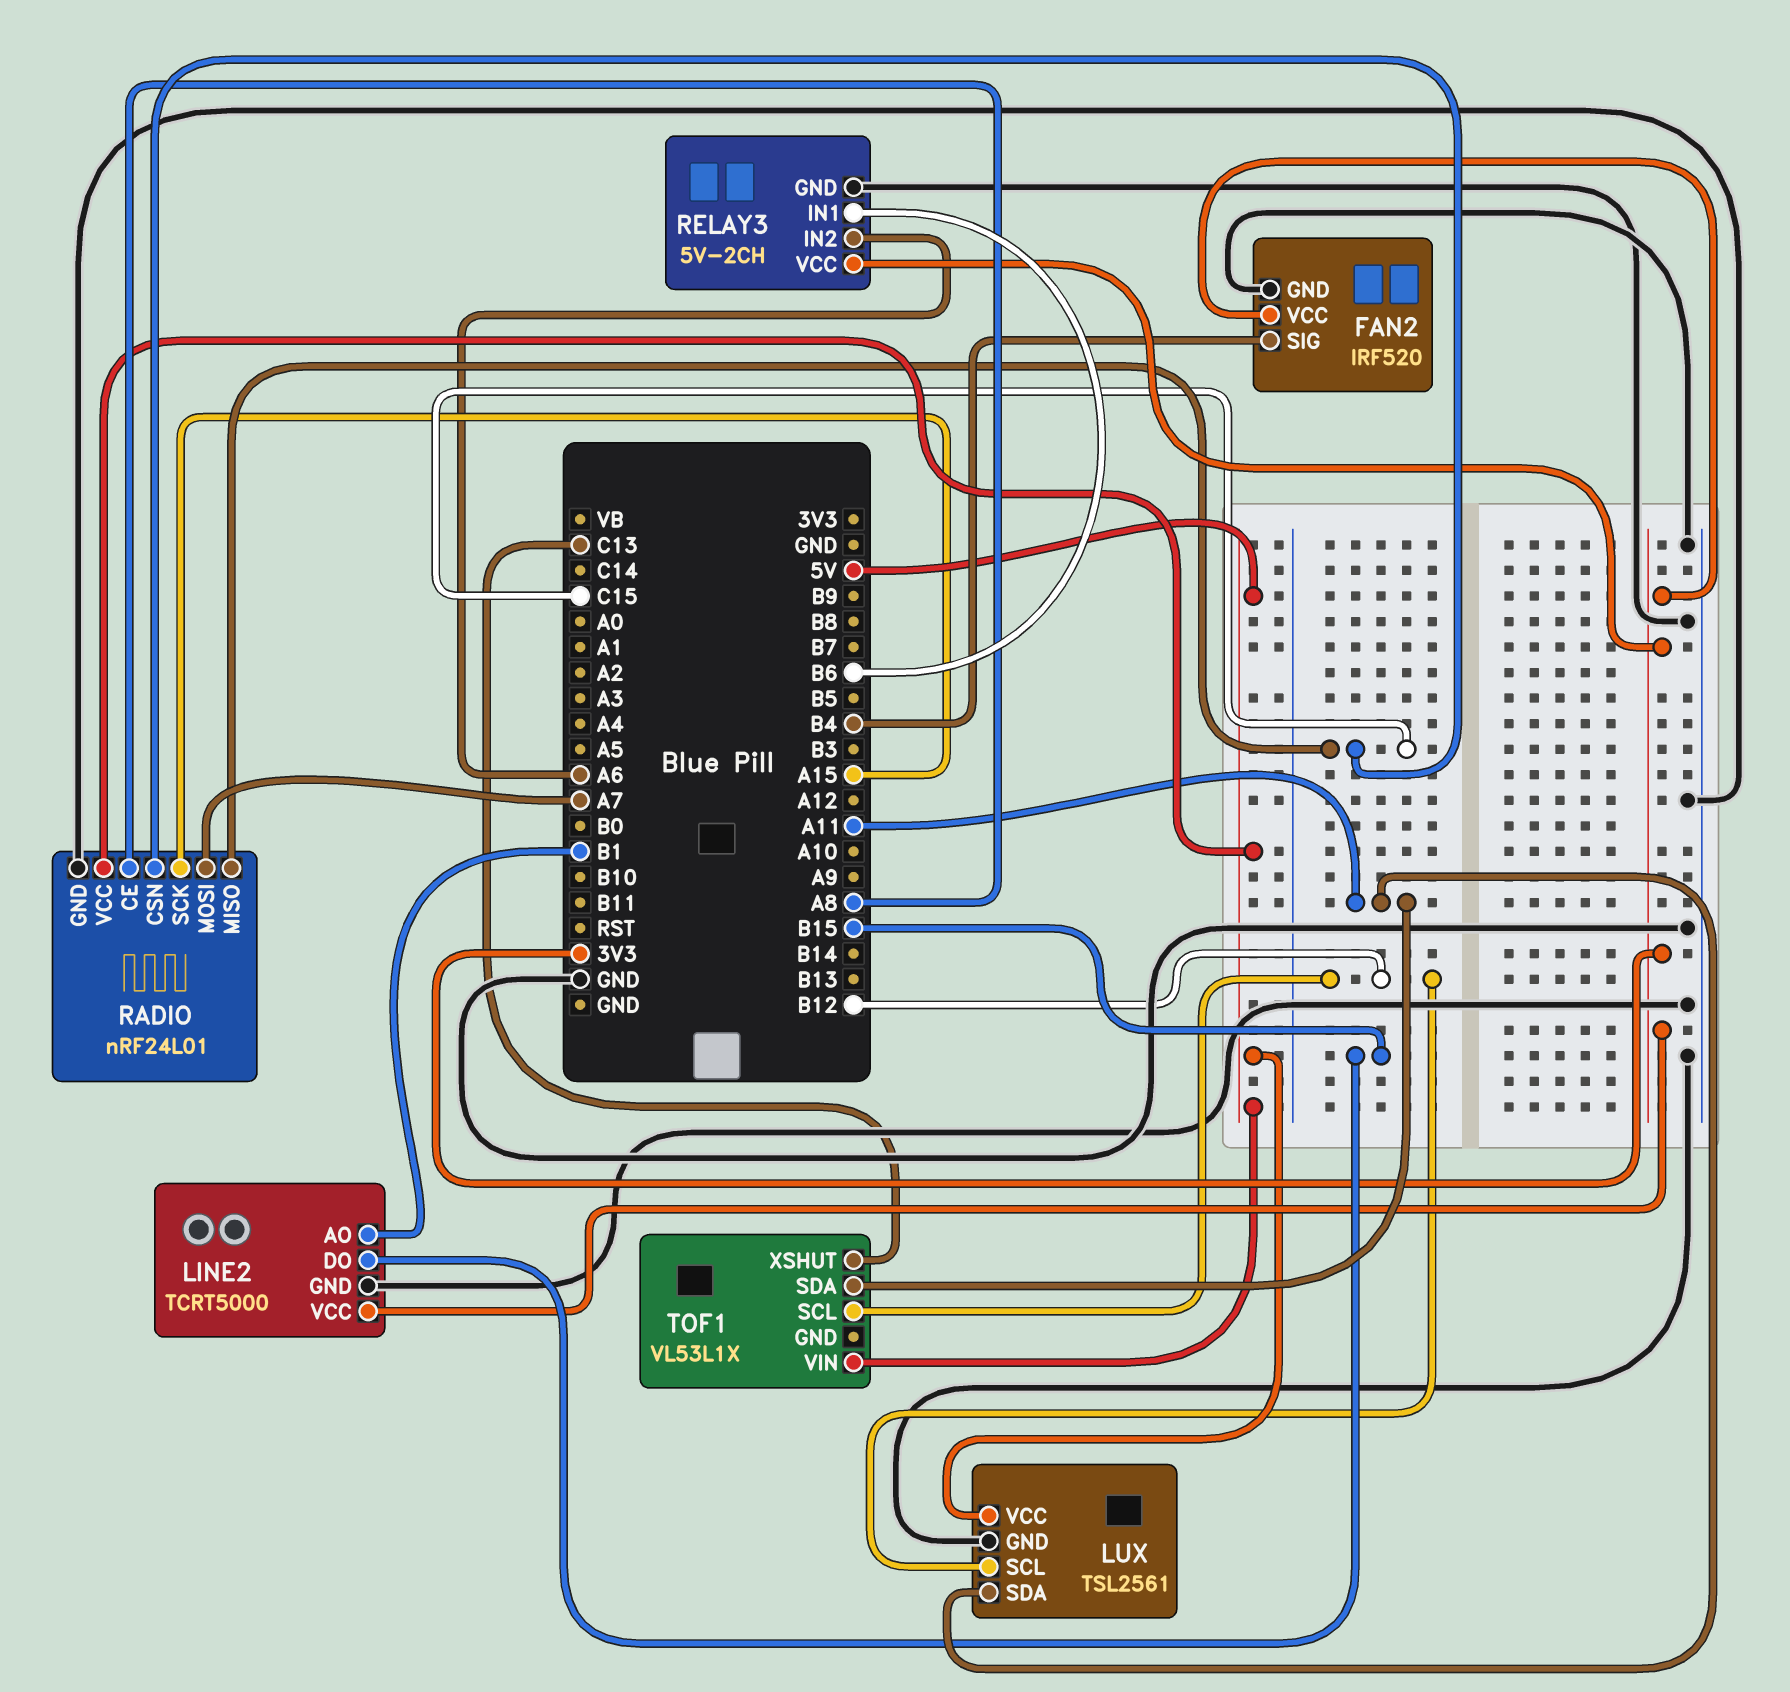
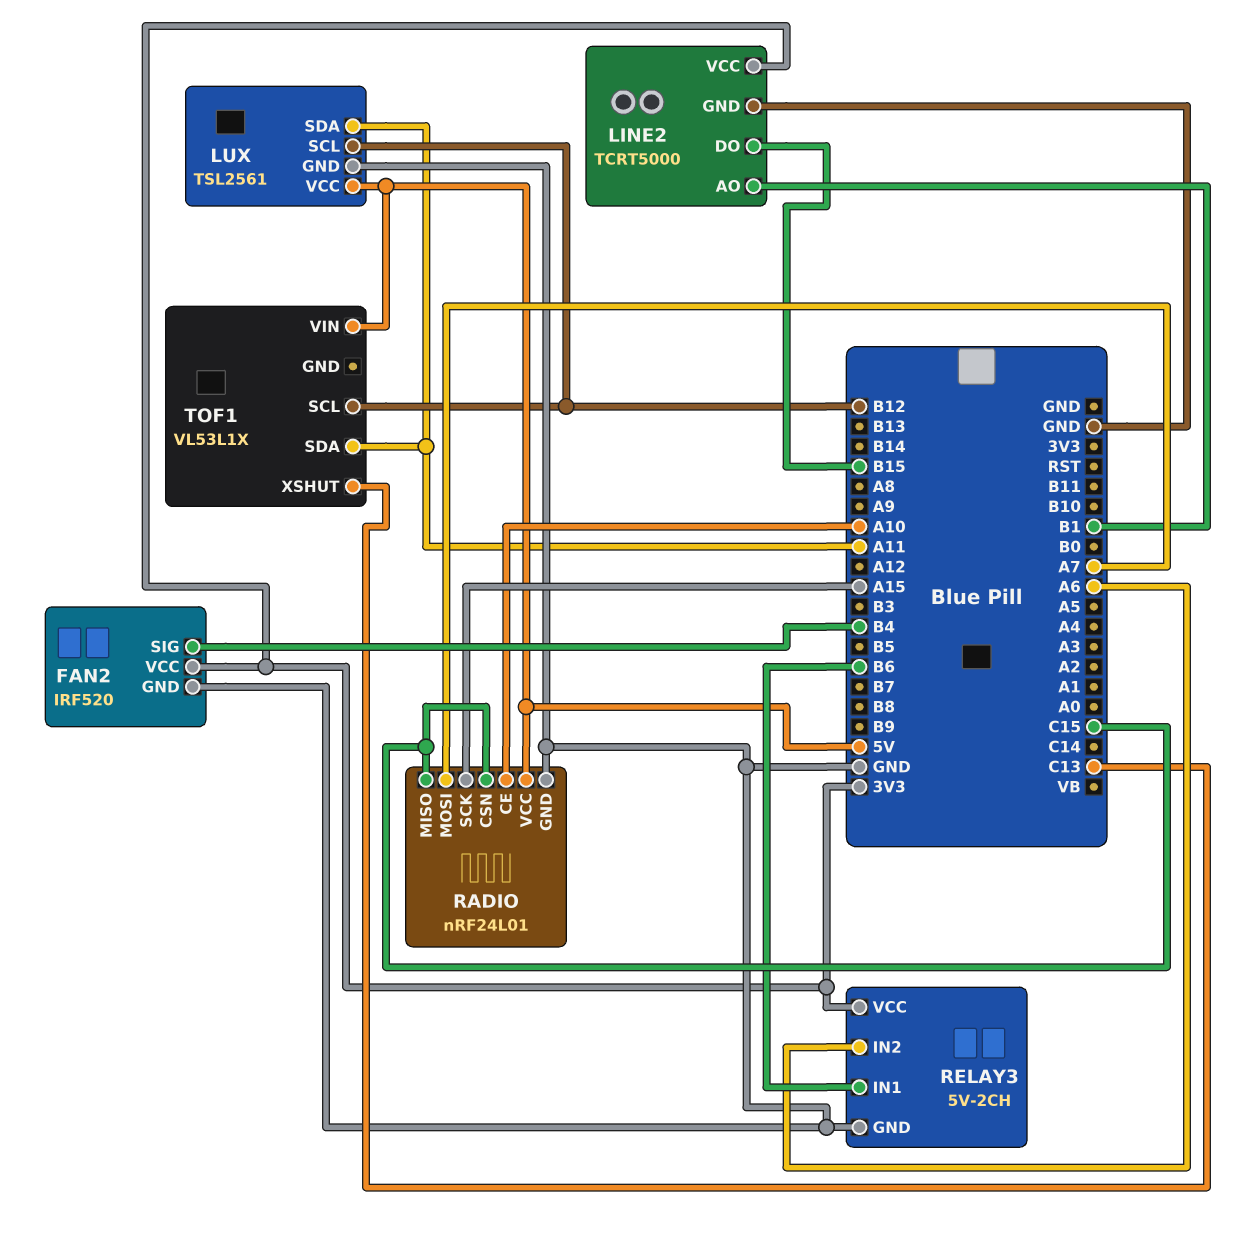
RADIO pin CE: A8 -> A10

